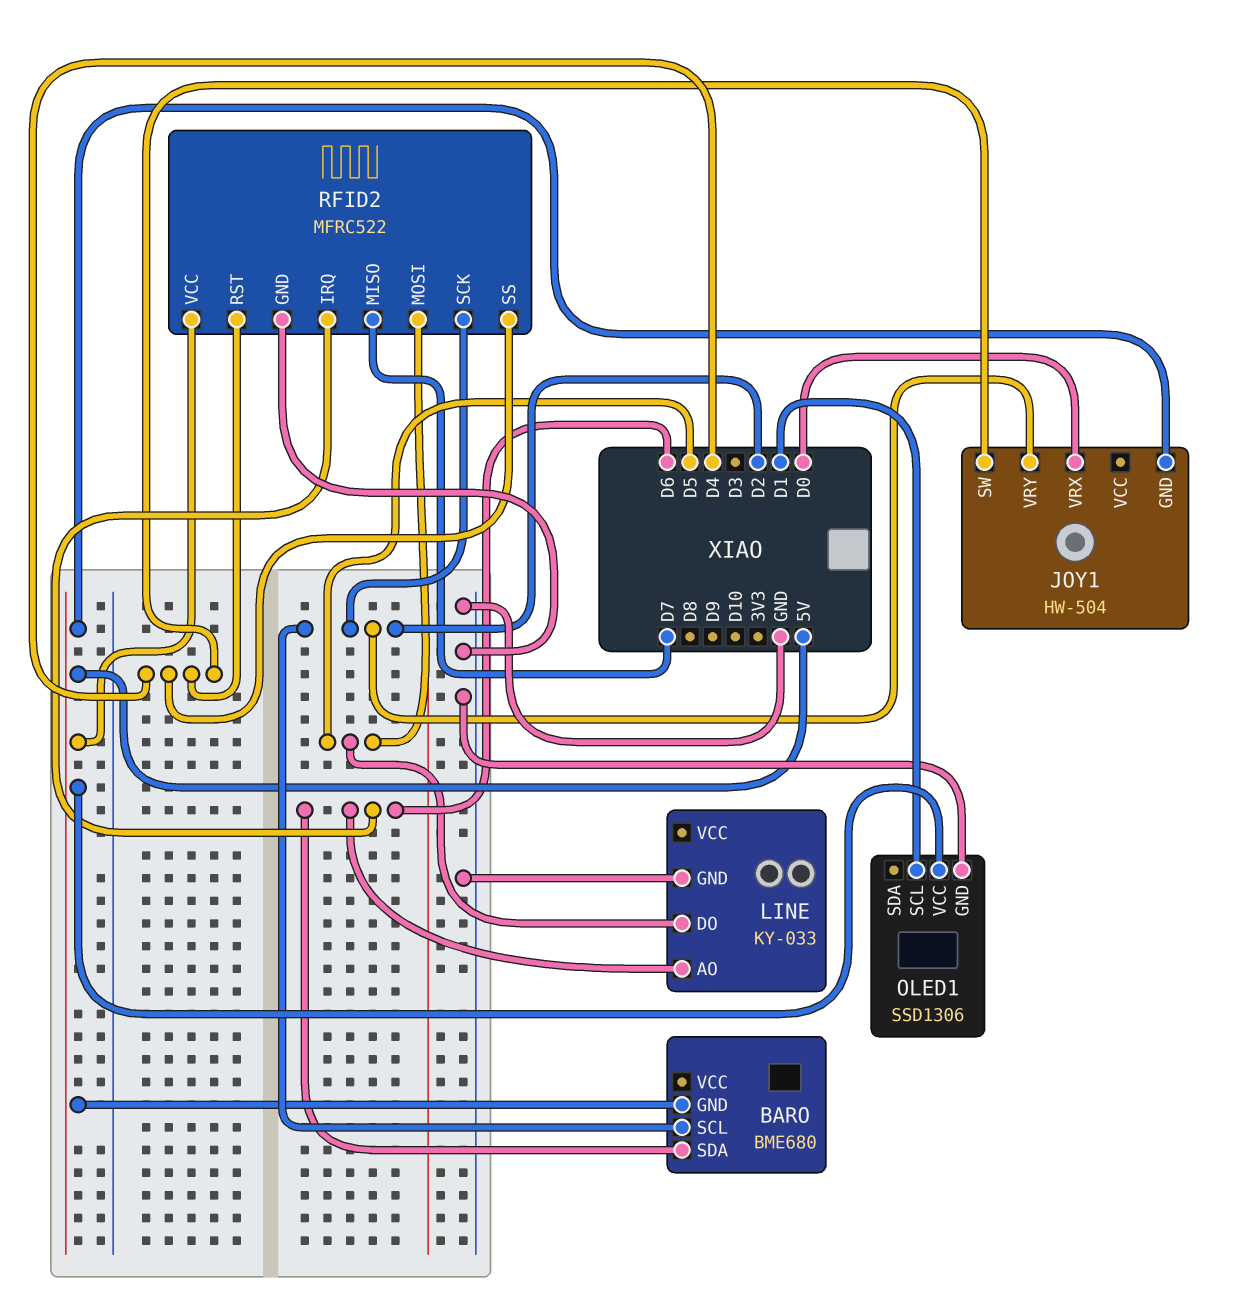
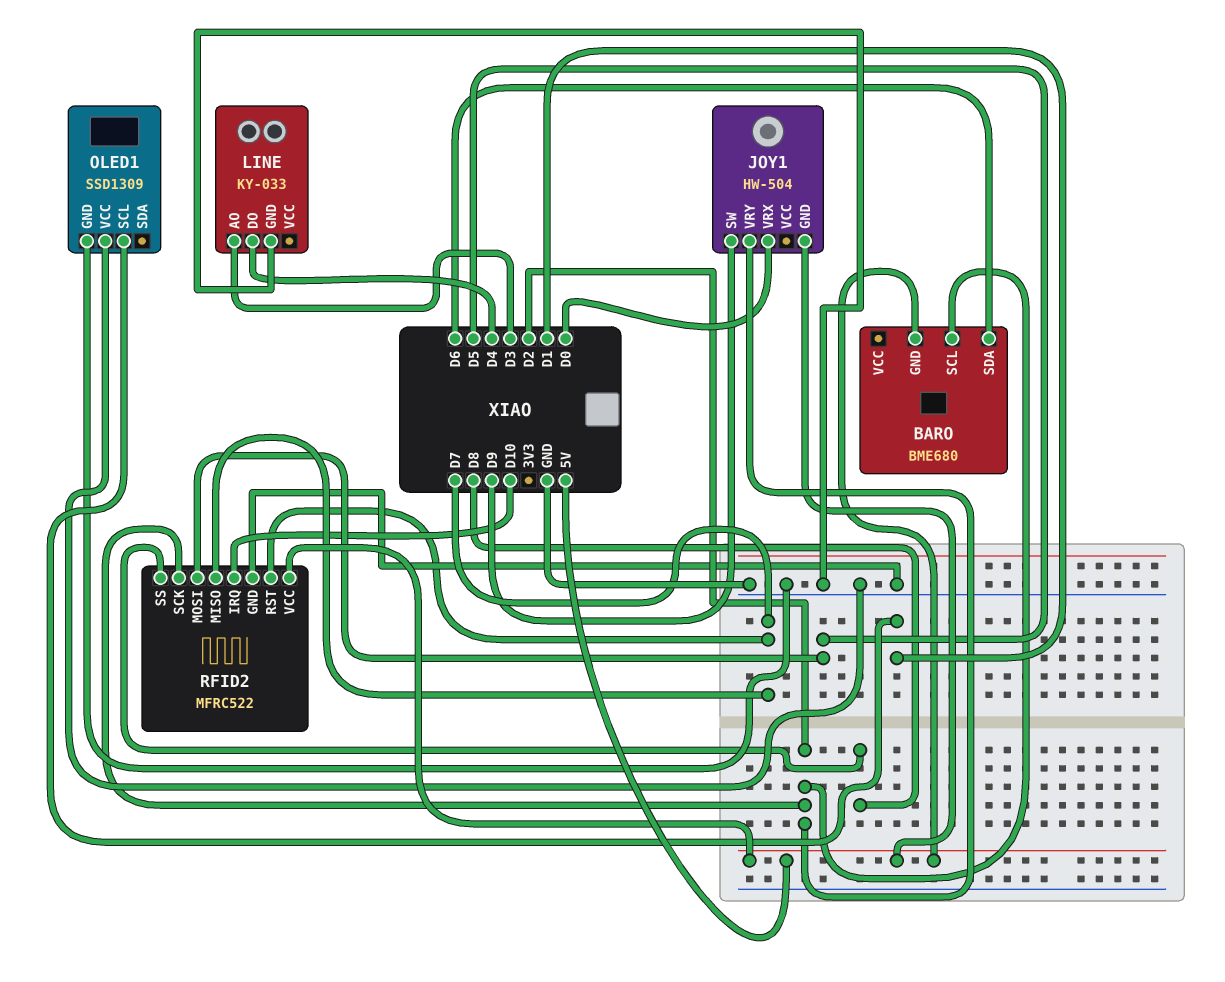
JOY1 pin SW: D4 -> D9
LINE pin AO: D6 -> D3
LINE pin DO: D5 -> D4
OLED1: SSD1306 -> SSD1309
OLED1 pin VCC: 5V -> GND
RFID2 pin IRQ: D6 -> D10
RFID2 pin RST: D4 -> D7
RFID2 pin SS: D4 -> D8

